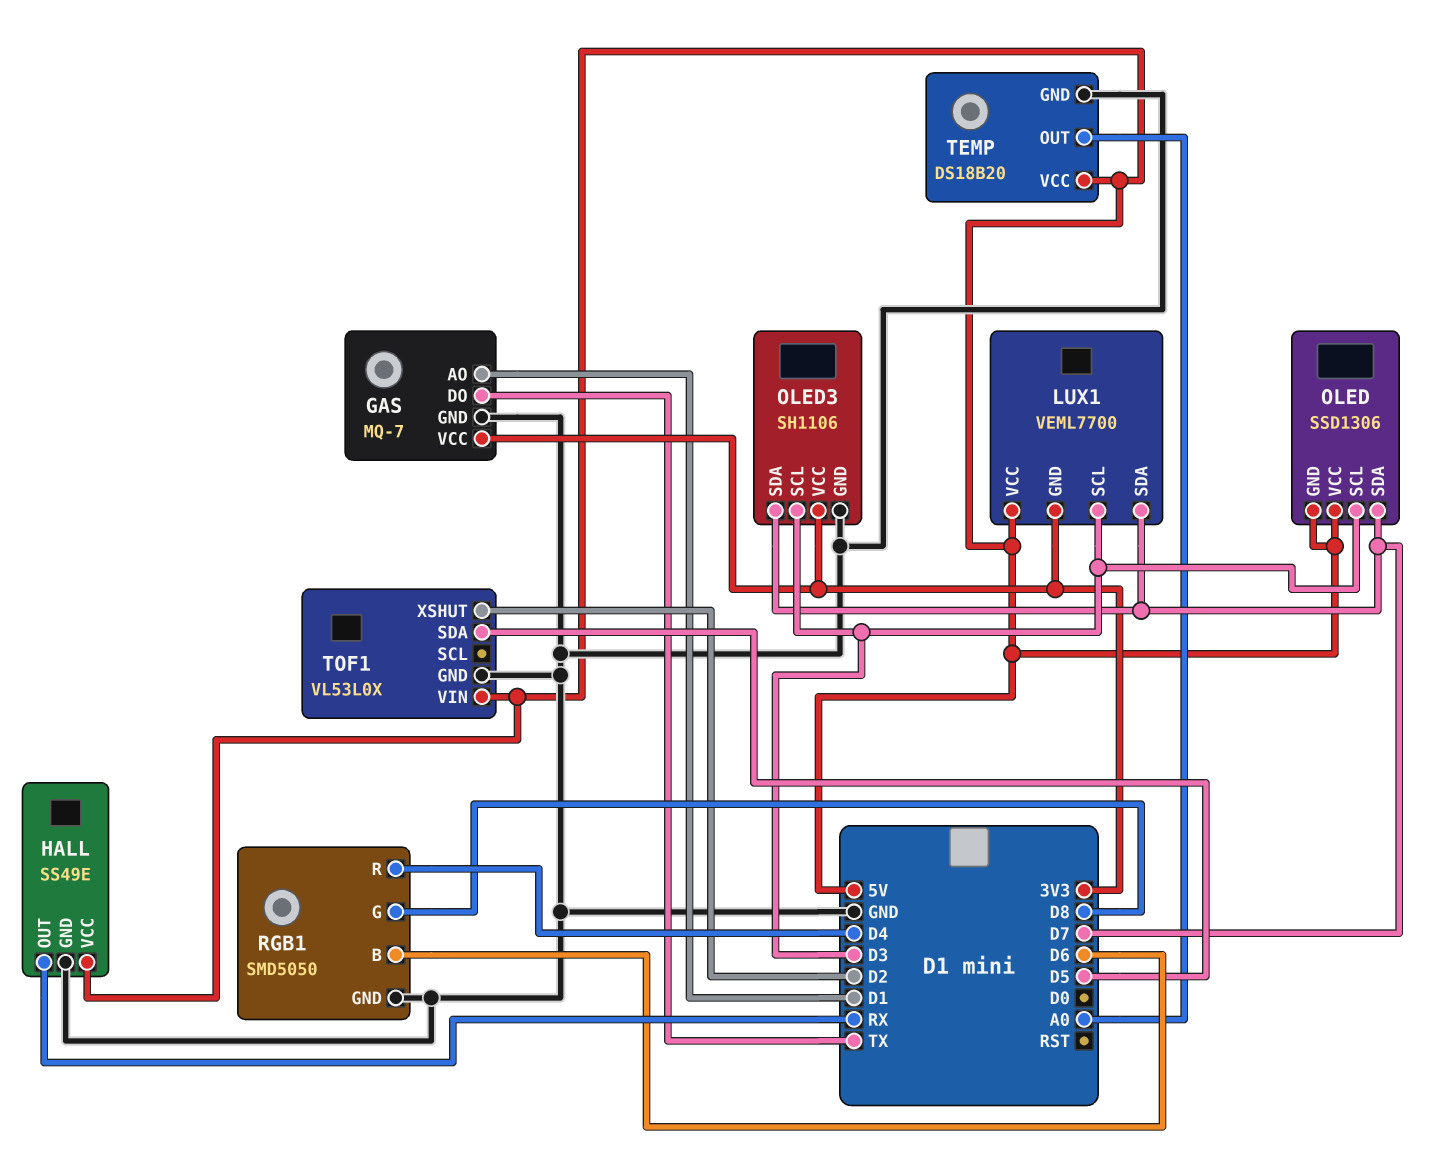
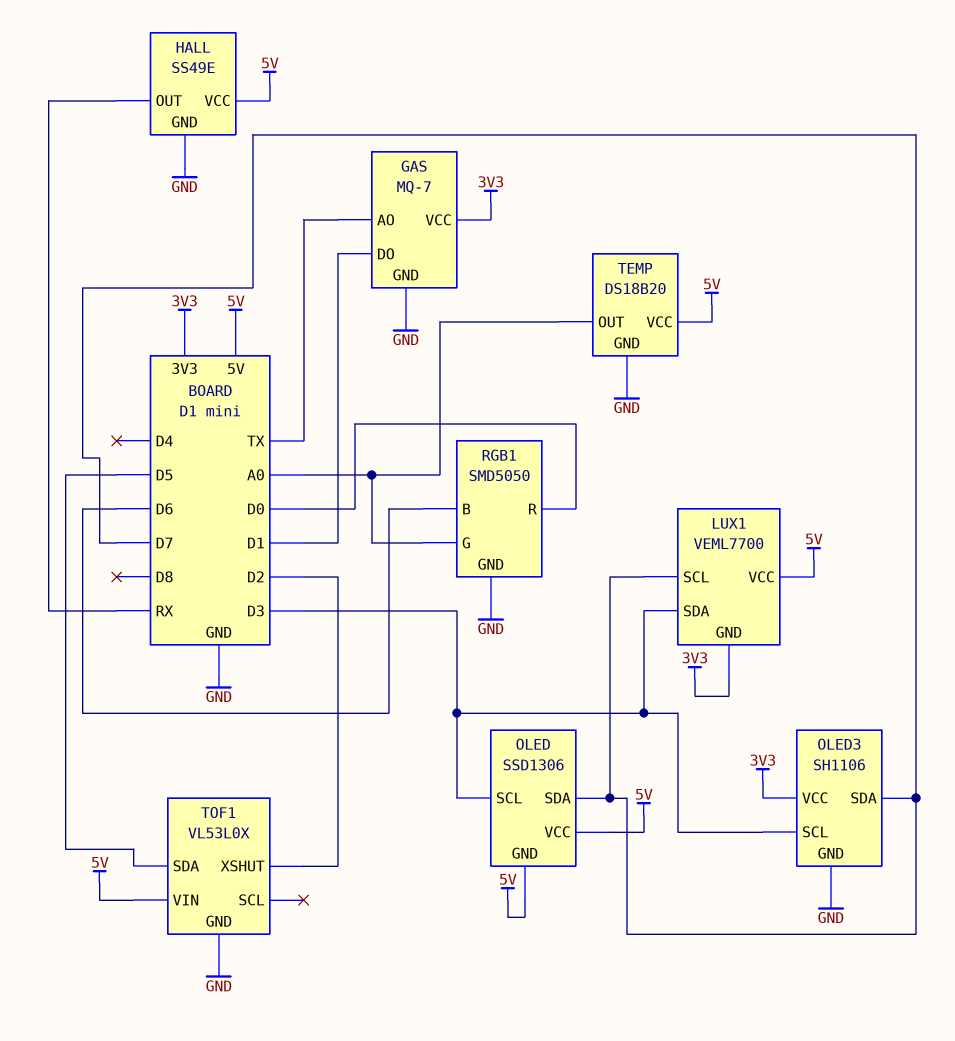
GAS pin AO: D1 -> TX
GAS pin DO: TX -> D1
LUX1 pin SCL: D3 -> D7
LUX1 pin SDA: D7 -> D3
RGB1 pin G: D8 -> A0
RGB1 pin R: D4 -> D0

